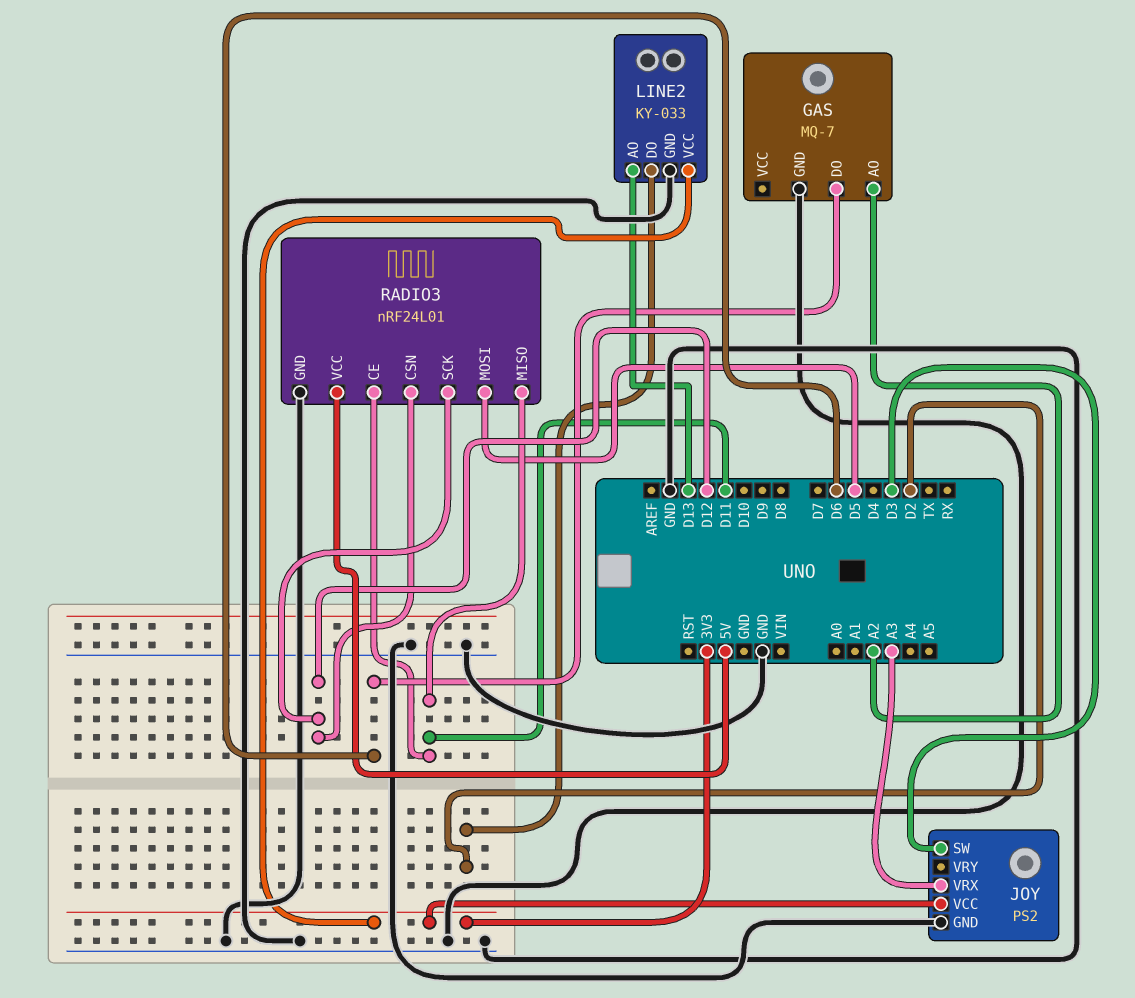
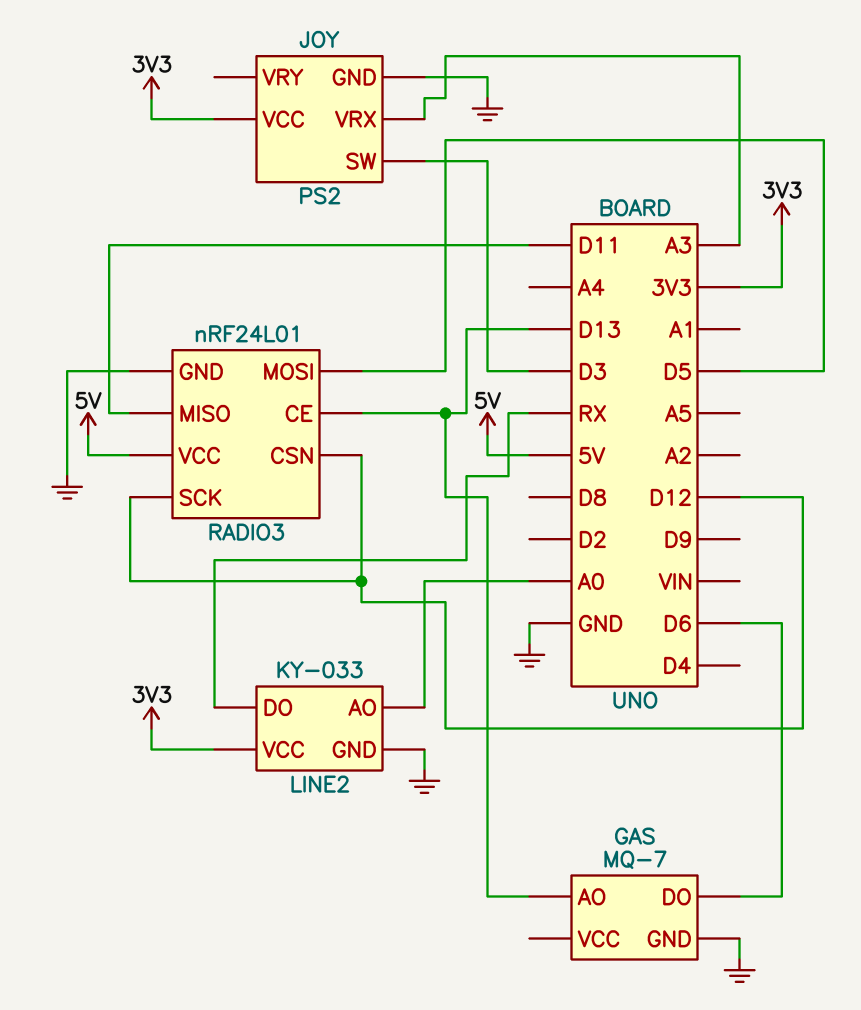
GAS pin AO: A2 -> D13
LINE2 pin AO: D13 -> A0
LINE2 pin DO: D2 -> RX
RADIO3 pin CE: D11 -> D13

